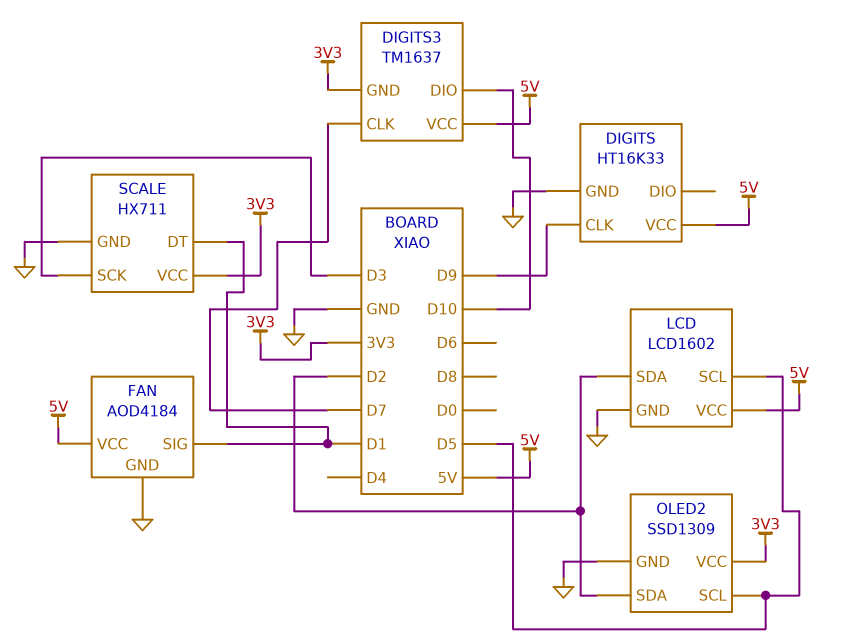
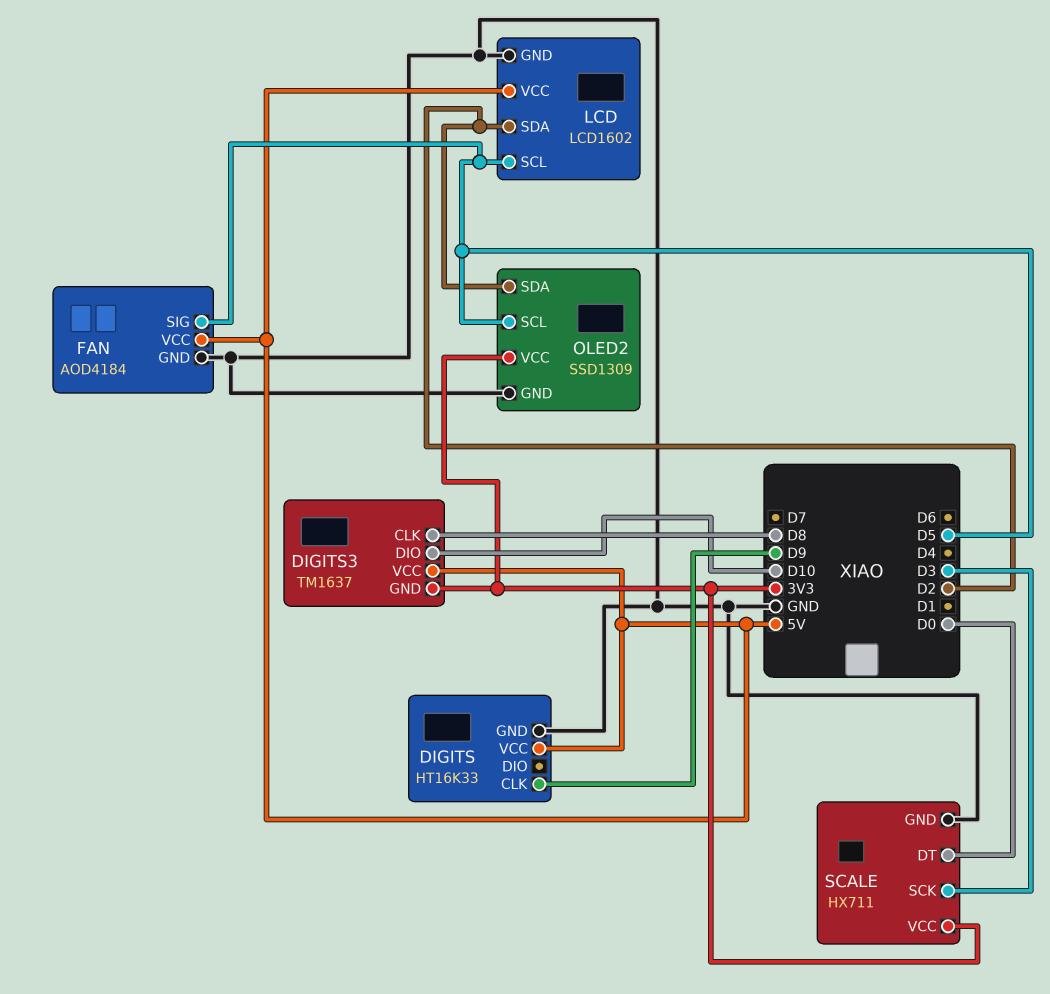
DIGITS3 pin CLK: D7 -> D8
FAN pin SIG: D1 -> D5
SCALE pin DT: D1 -> D0

